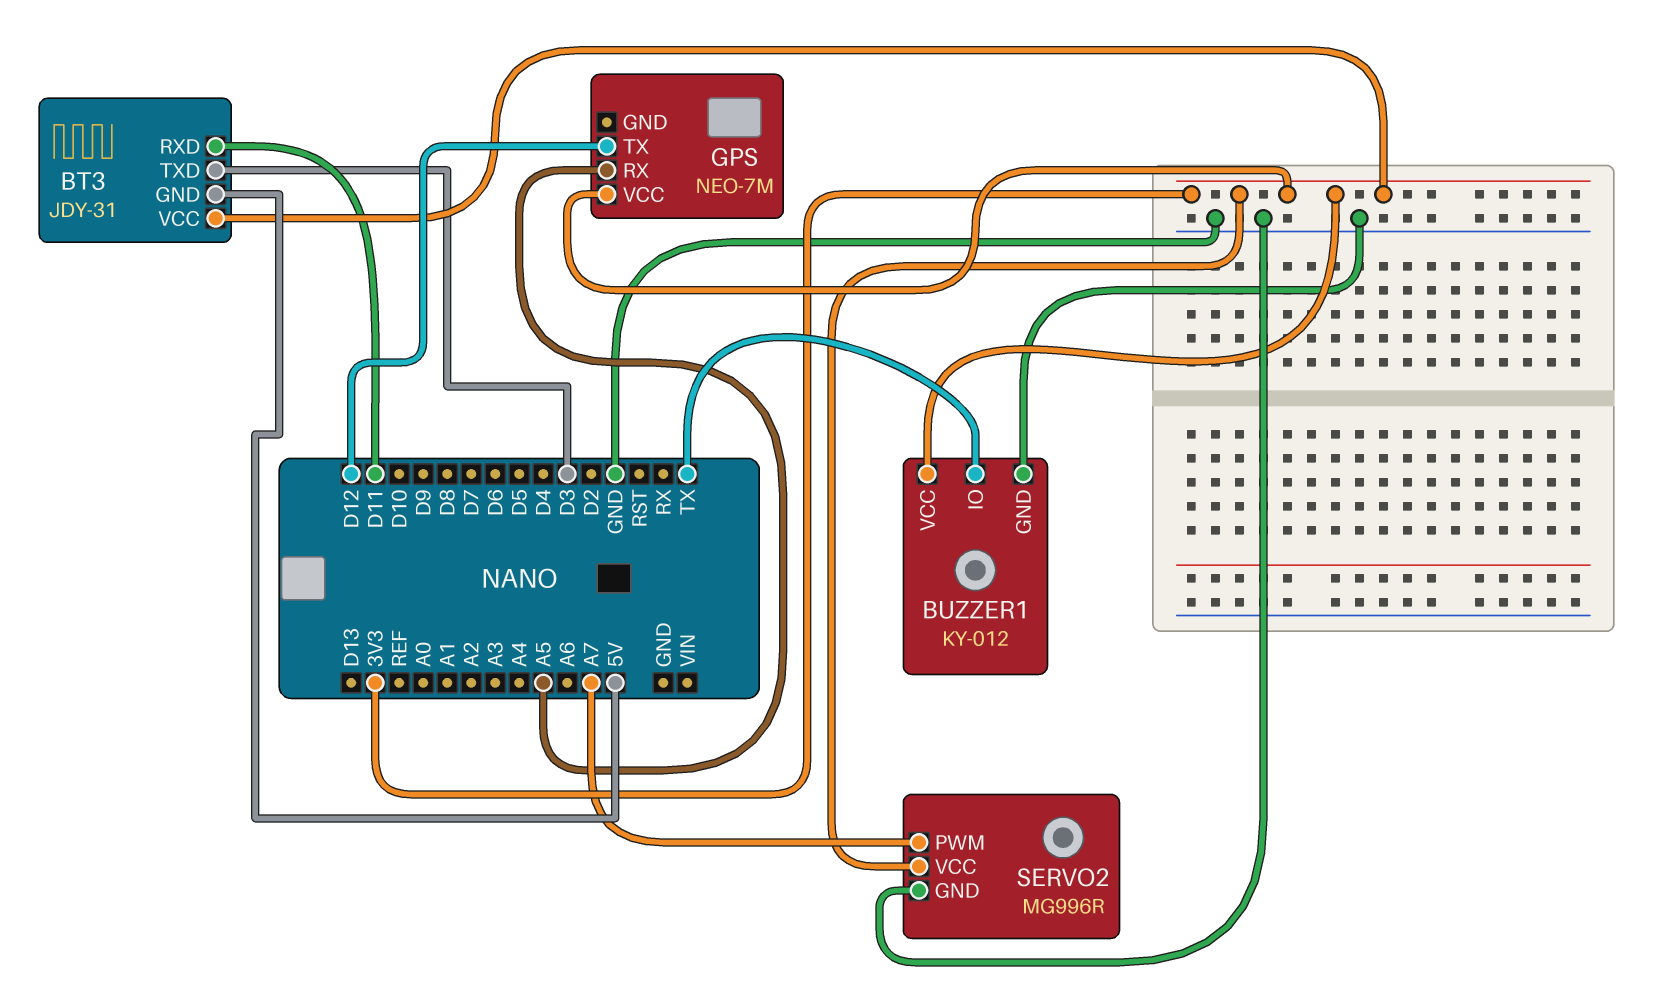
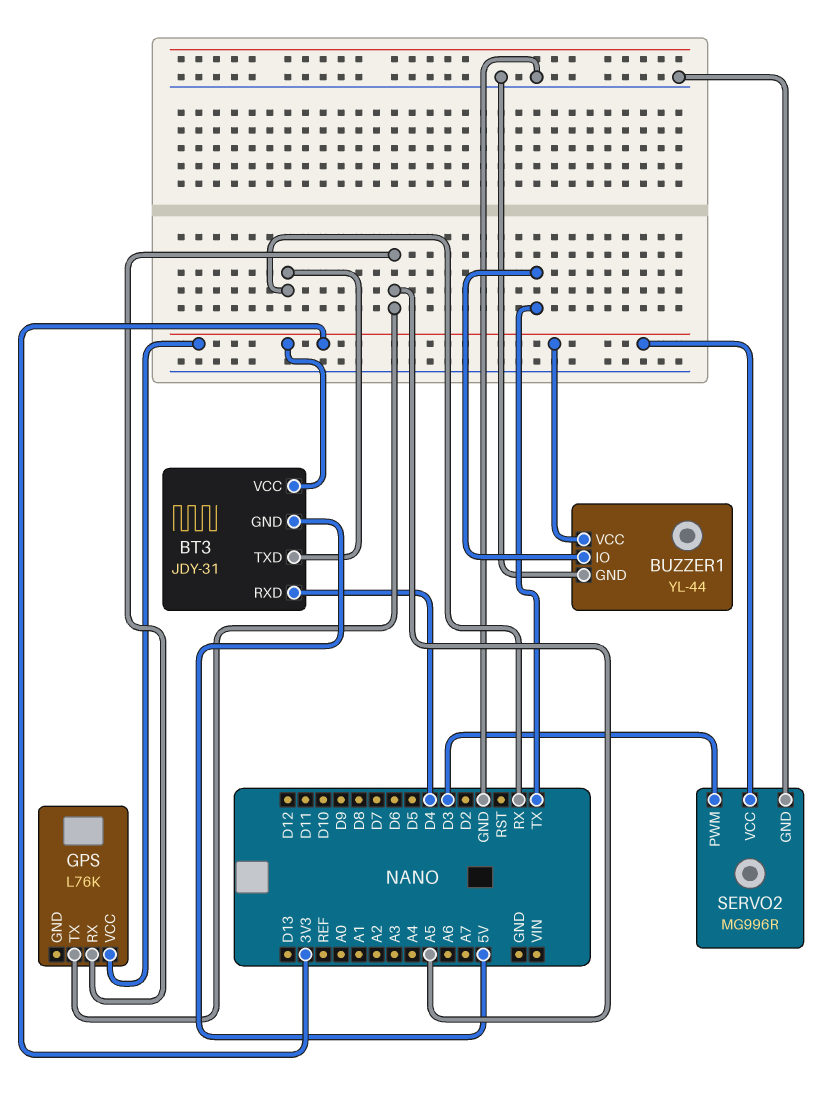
BT3 pin RXD: D11 -> D4
BT3 pin TXD: D3 -> RX
BUZZER1: KY-012 -> YL-44
GPS: NEO-7M -> L76K
GPS pin TX: D12 -> A5
SERVO2 pin PWM: A7 -> D3

